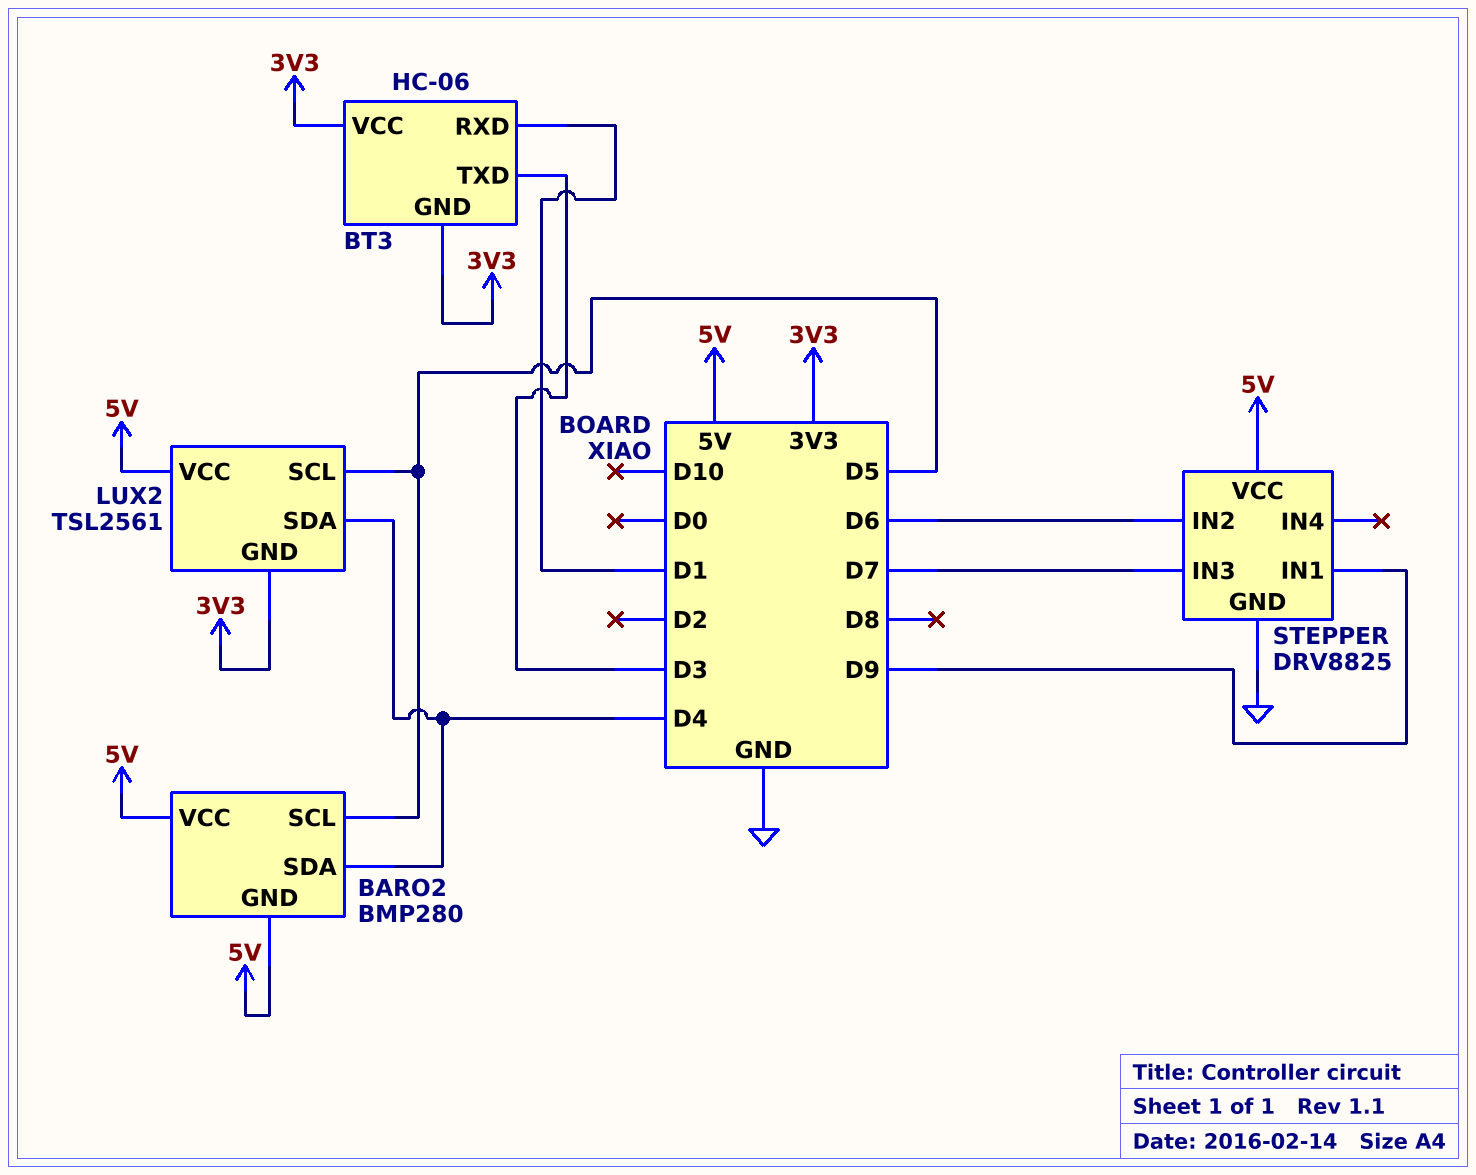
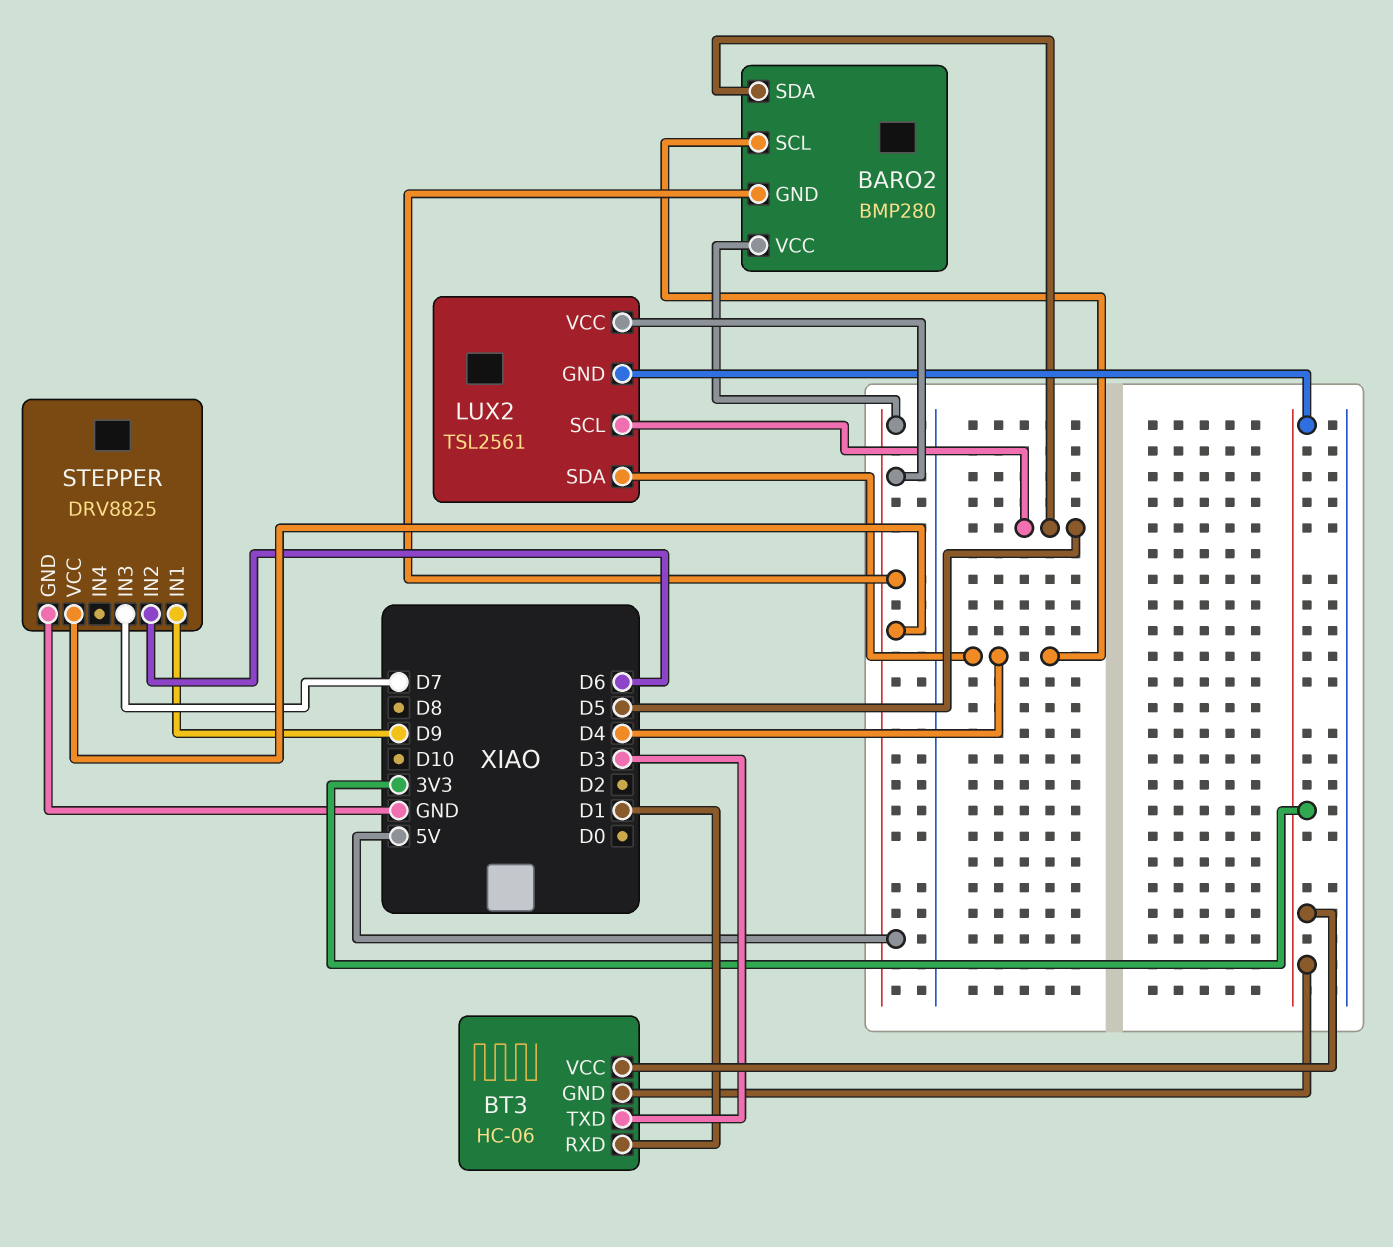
BARO2 pin SCL: D5 -> D4
BARO2 pin SDA: D4 -> D5

